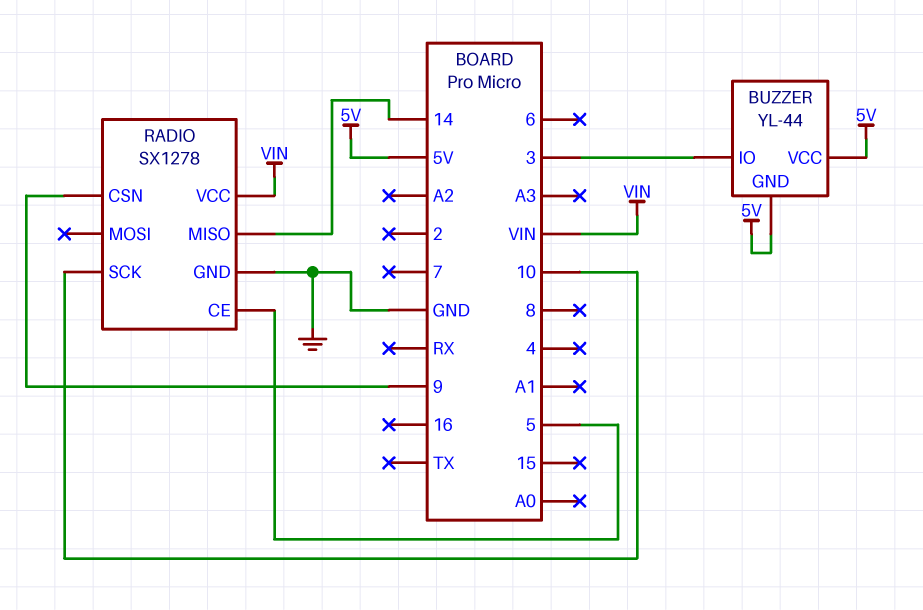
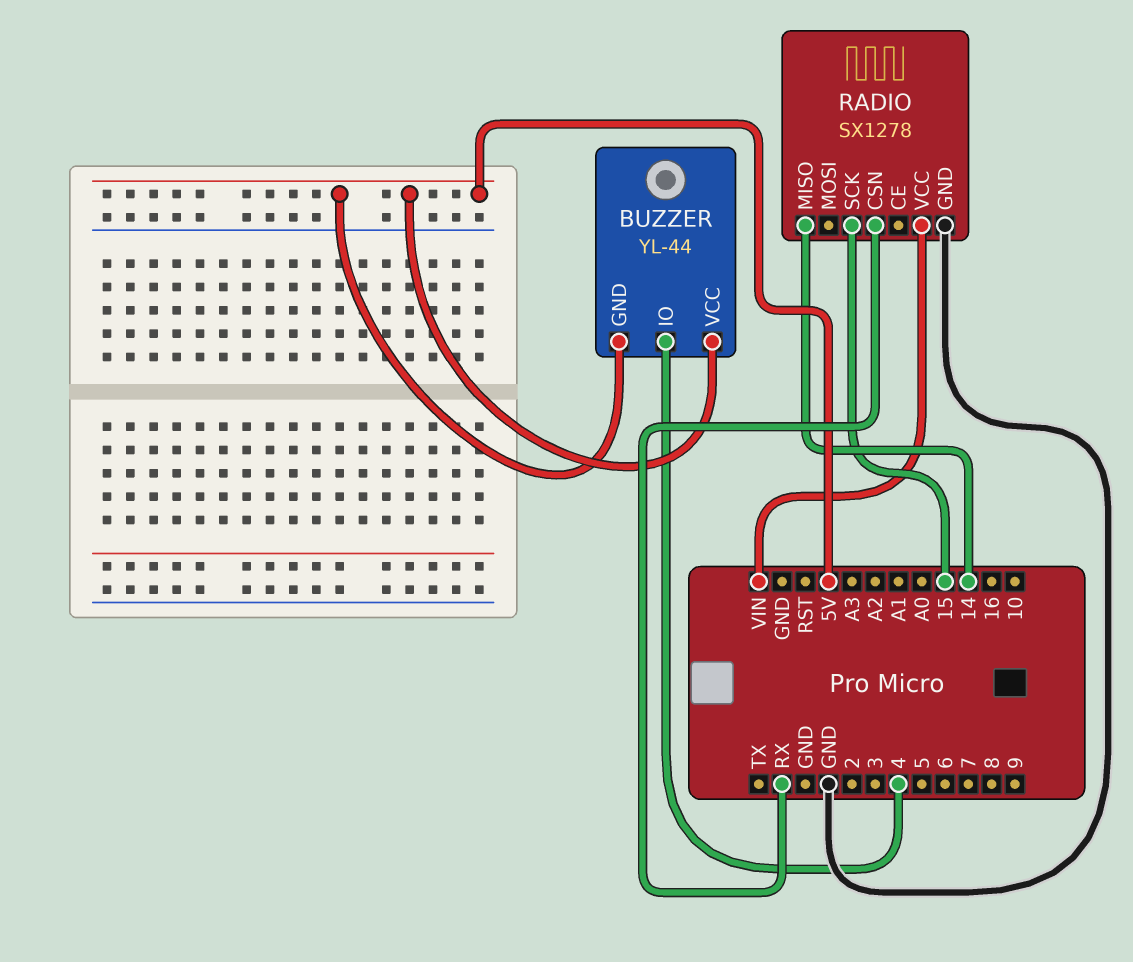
BUZZER pin IO: 3 -> 4
RADIO pin CE: 5 -> none
RADIO pin CSN: 9 -> RX
RADIO pin SCK: 10 -> 15

